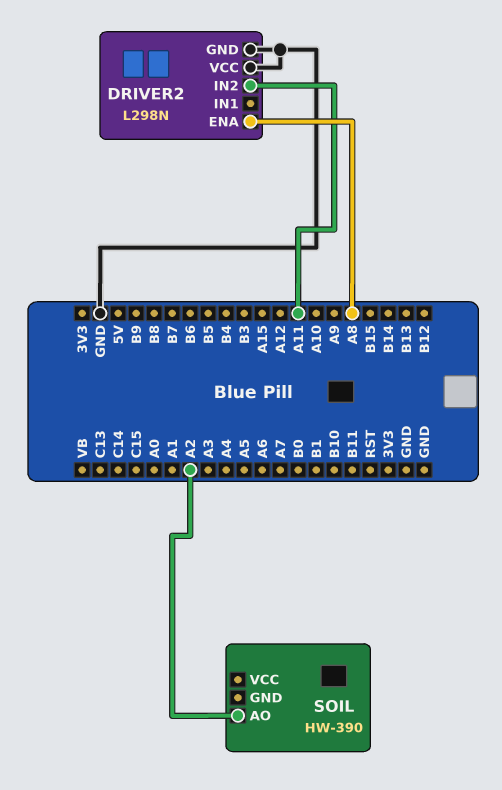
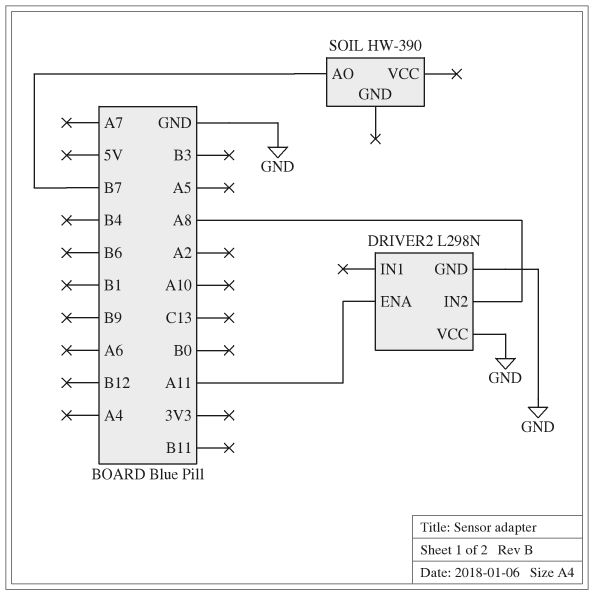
DRIVER2 pin ENA: A8 -> A11
DRIVER2 pin IN2: A11 -> A8
SOIL pin AO: A2 -> B7

